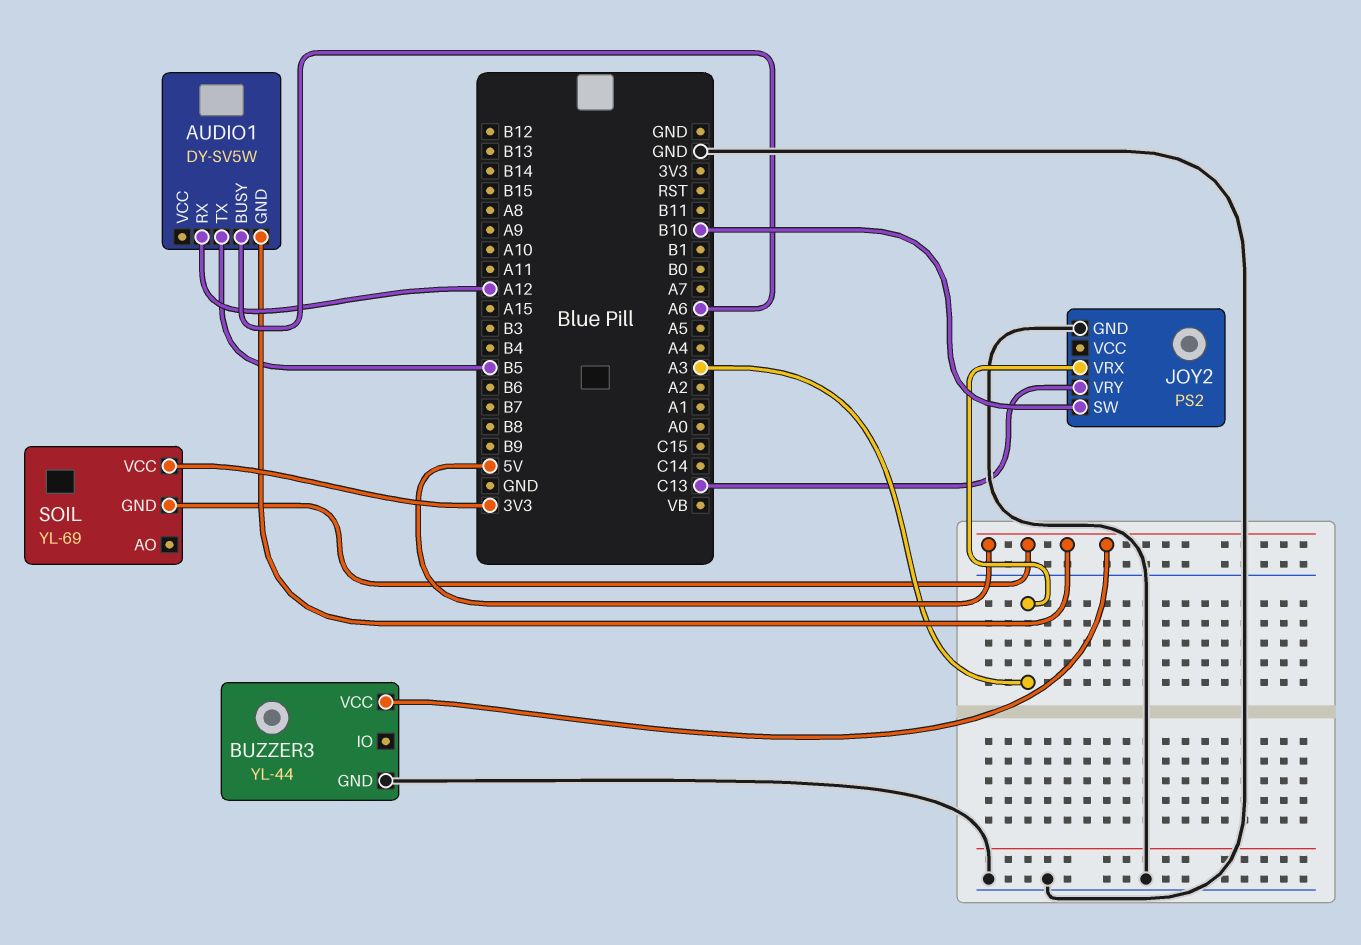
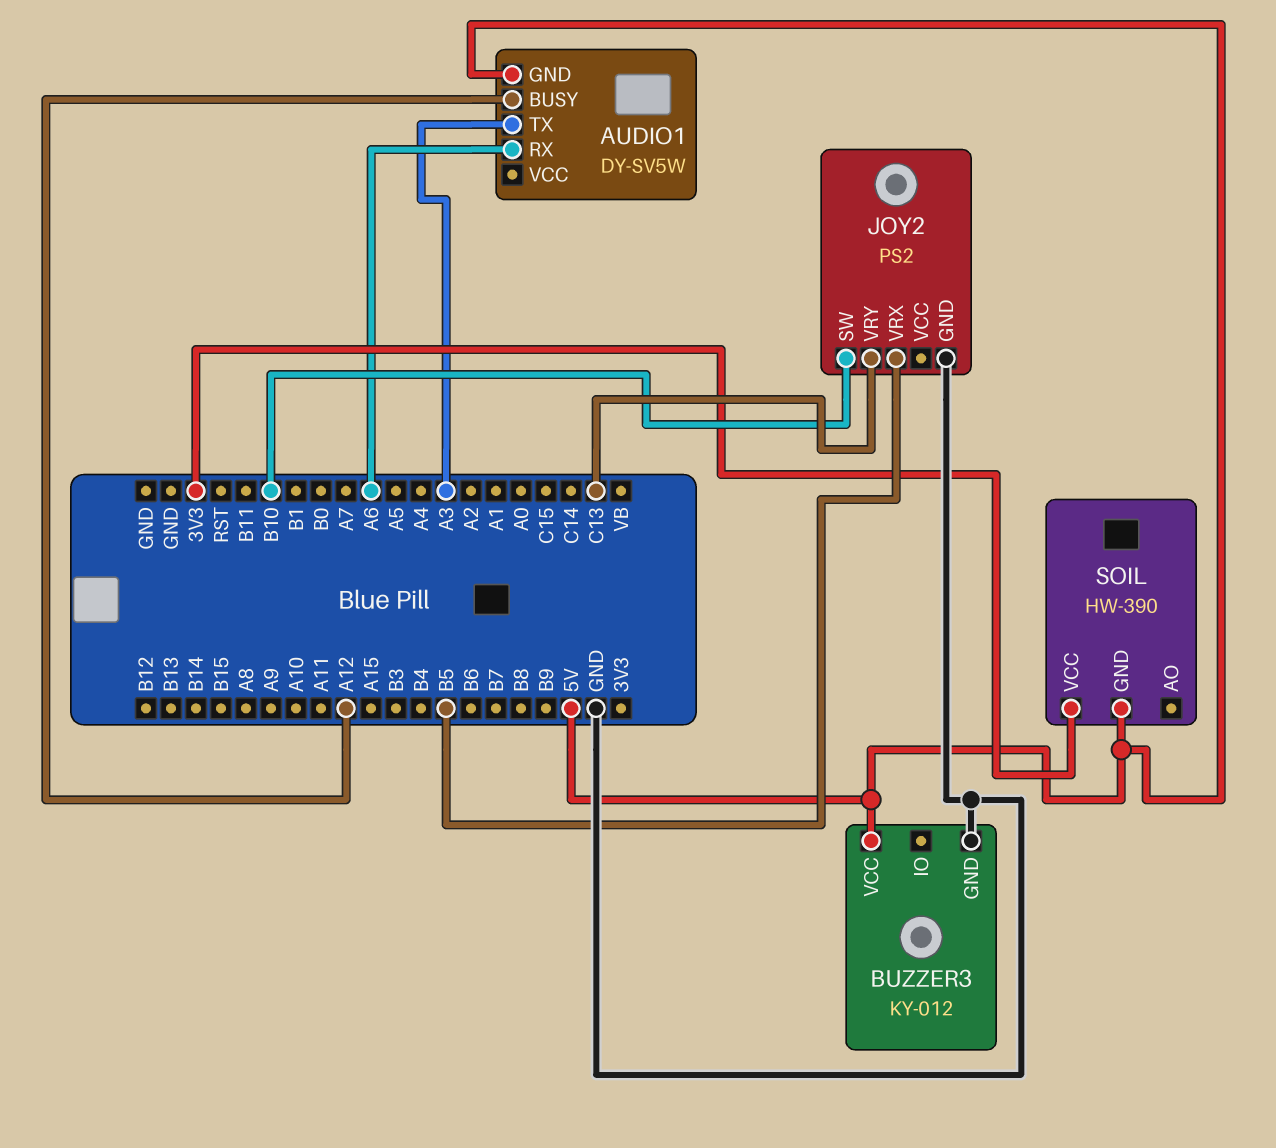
AUDIO1 pin BUSY: A6 -> A12
AUDIO1 pin RX: A12 -> A6
AUDIO1 pin TX: B5 -> A3
BUZZER3: YL-44 -> KY-012
JOY2 pin VRX: A3 -> B5
SOIL: YL-69 -> HW-390

